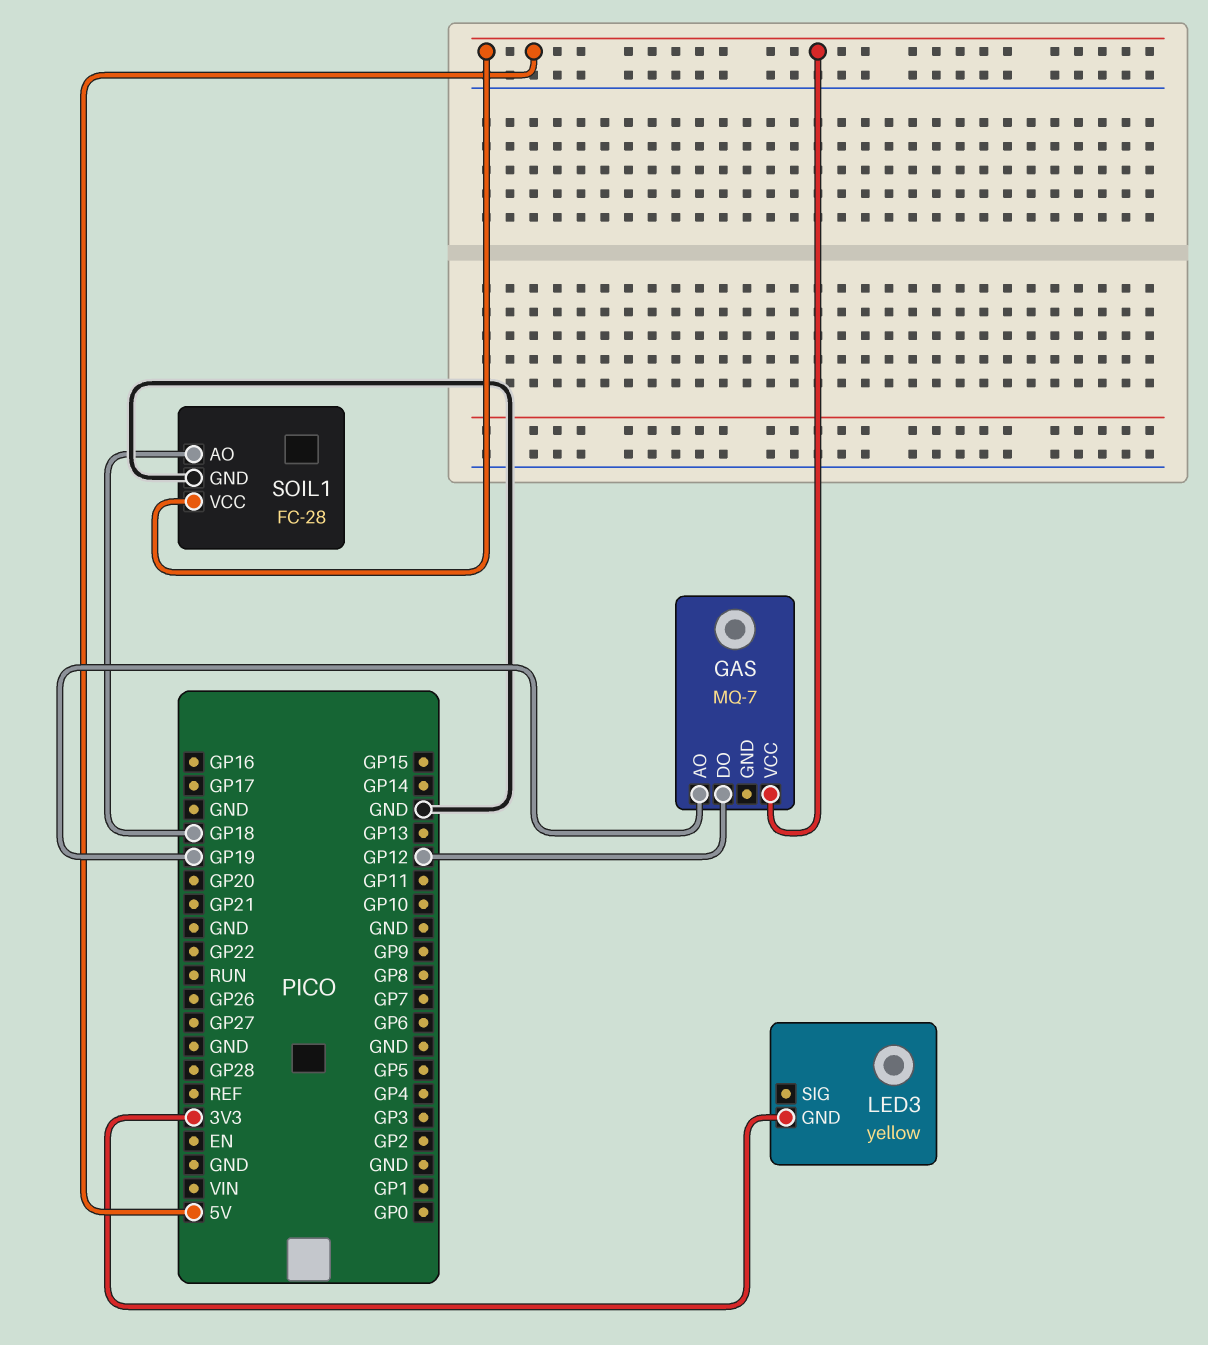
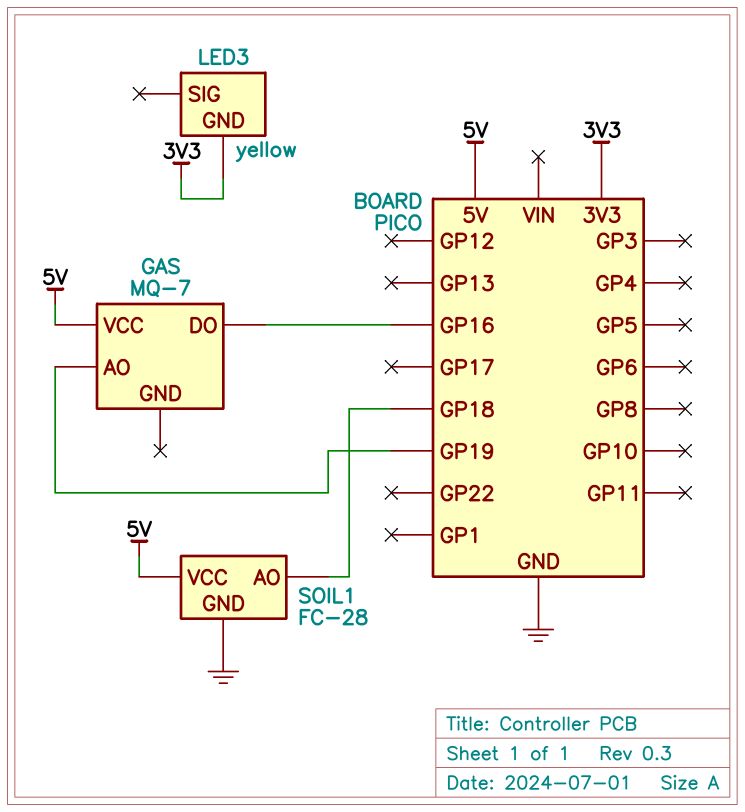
GAS pin DO: GP12 -> GP16

